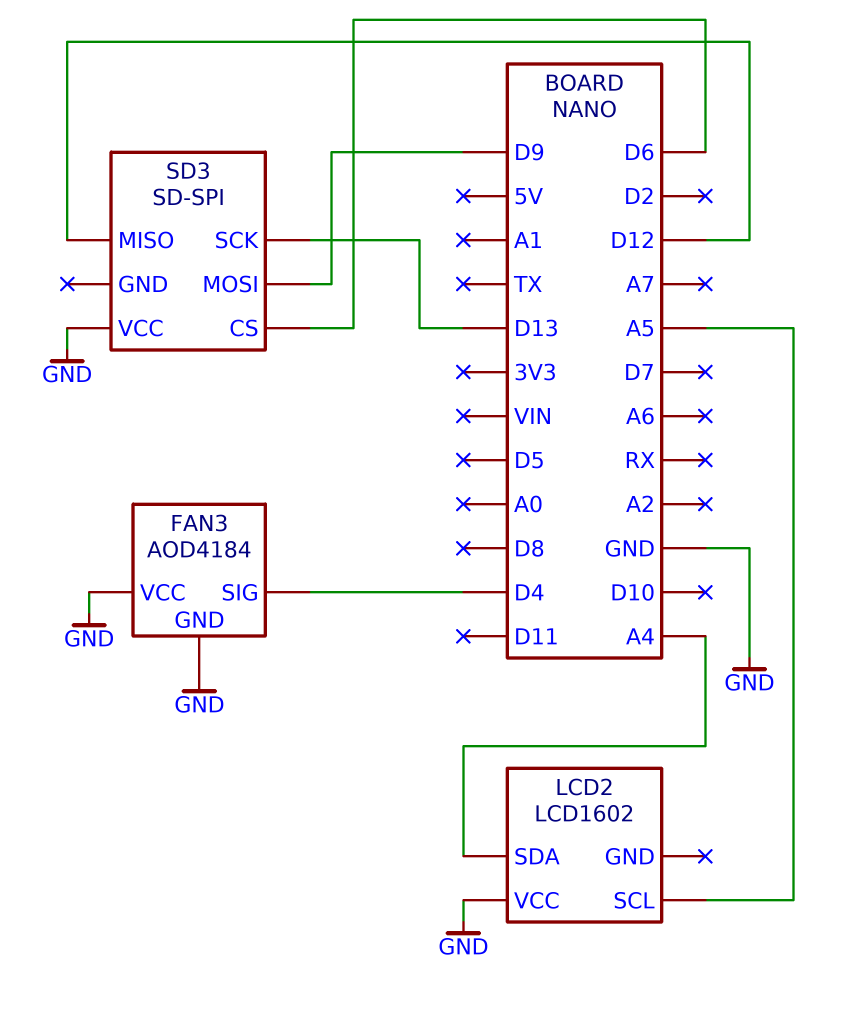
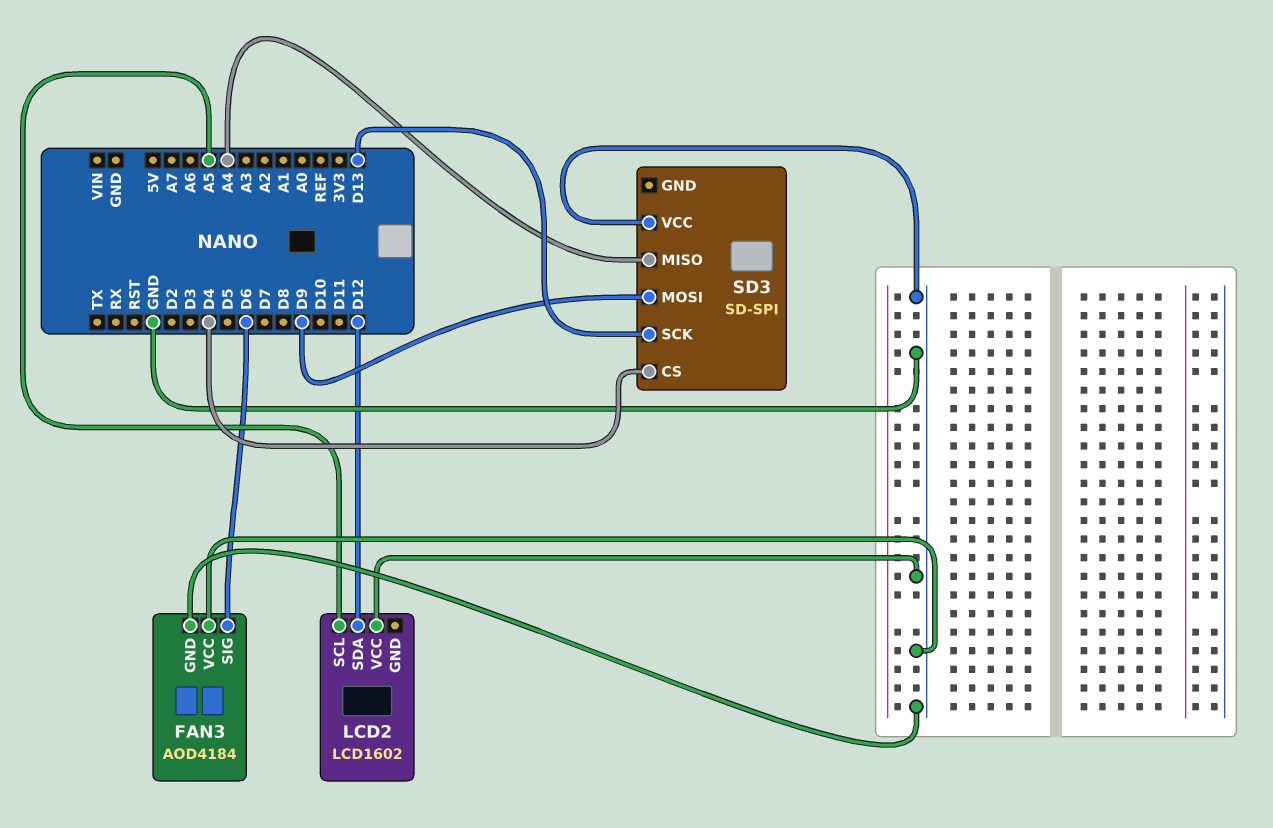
FAN3 pin SIG: D4 -> D6
LCD2 pin SDA: A4 -> D12
SD3 pin CS: D6 -> D4
SD3 pin MISO: D12 -> A4

